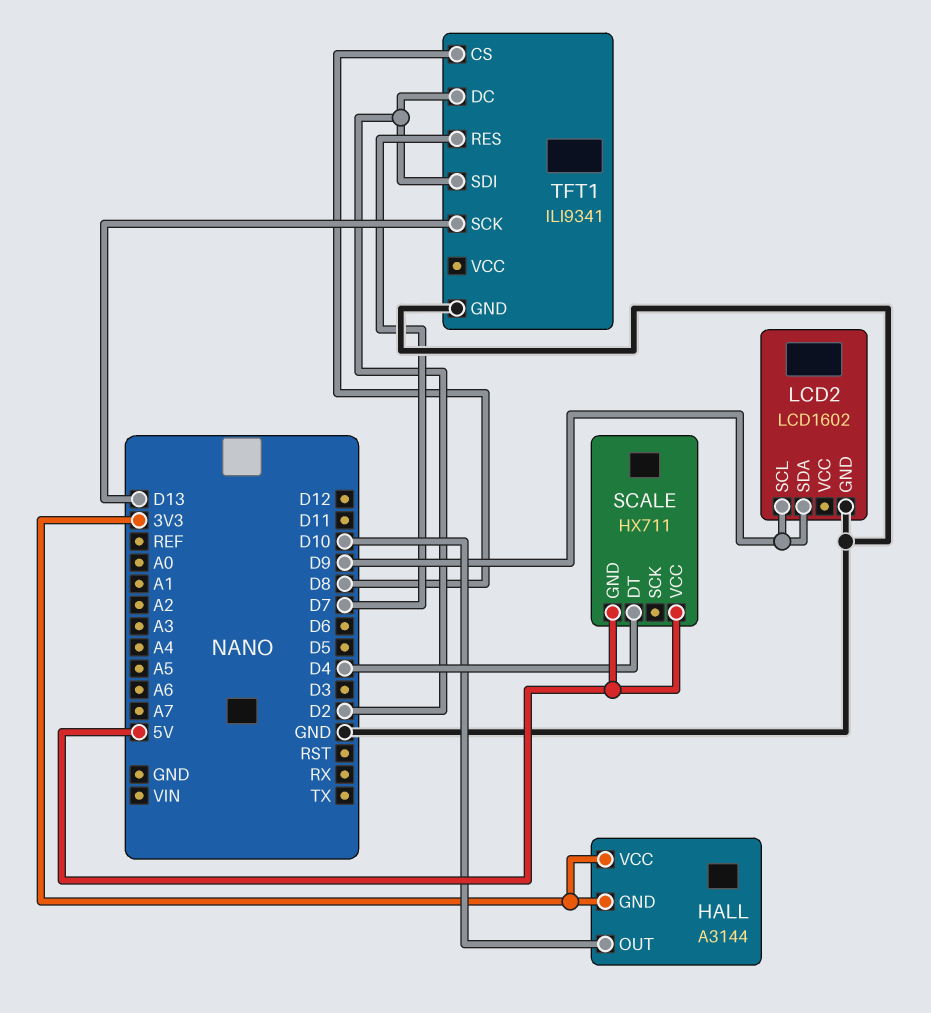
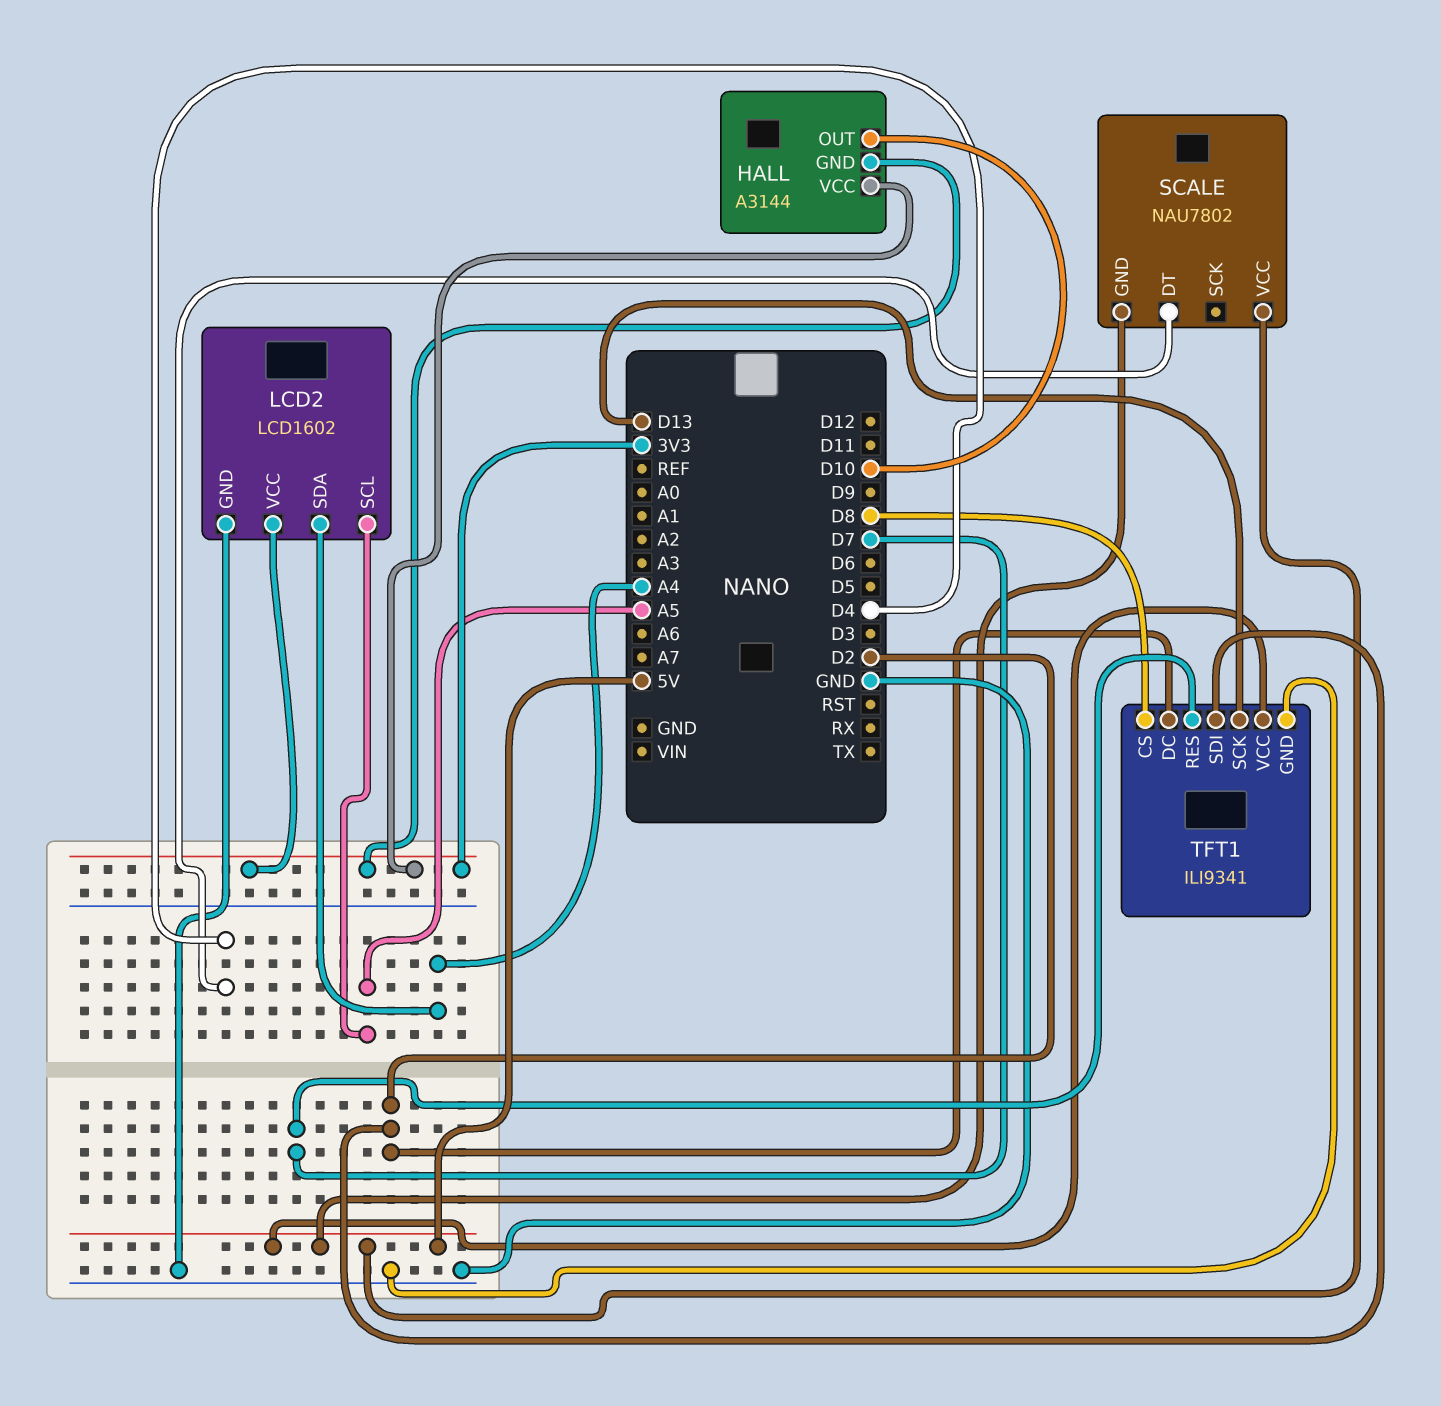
LCD2 pin SCL: D9 -> A5
LCD2 pin SDA: D9 -> A4
LCD2 pin VCC: none -> 3V3
SCALE: HX711 -> NAU7802
TFT1 pin VCC: none -> 5V

